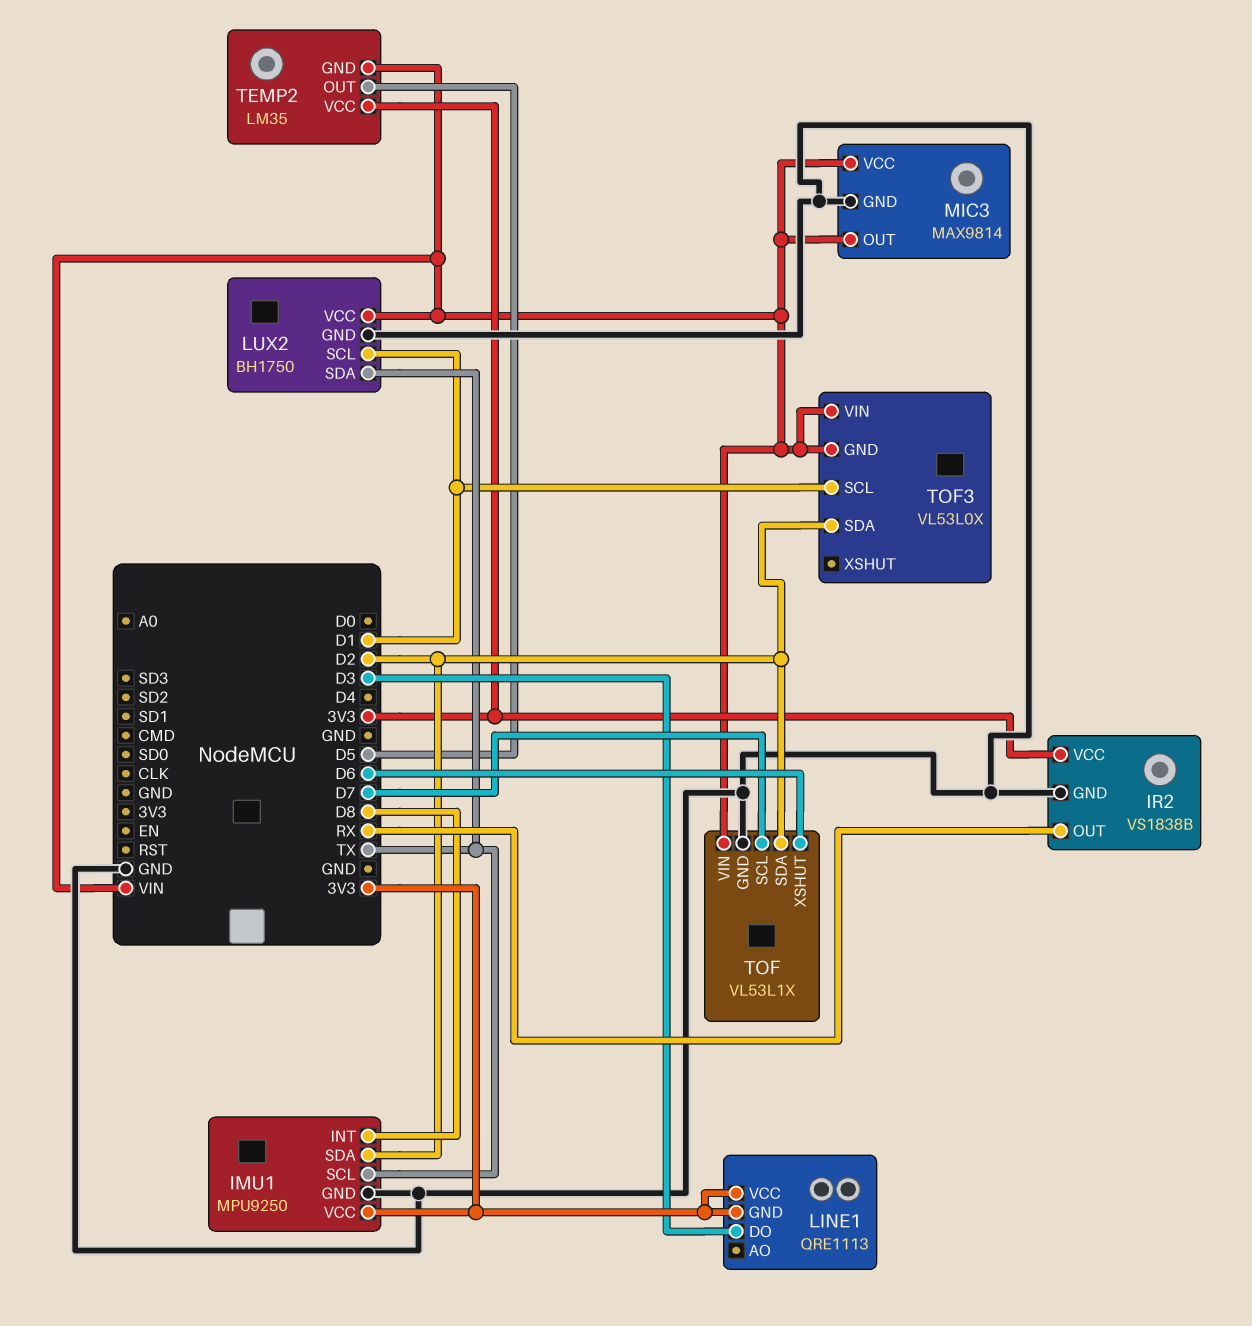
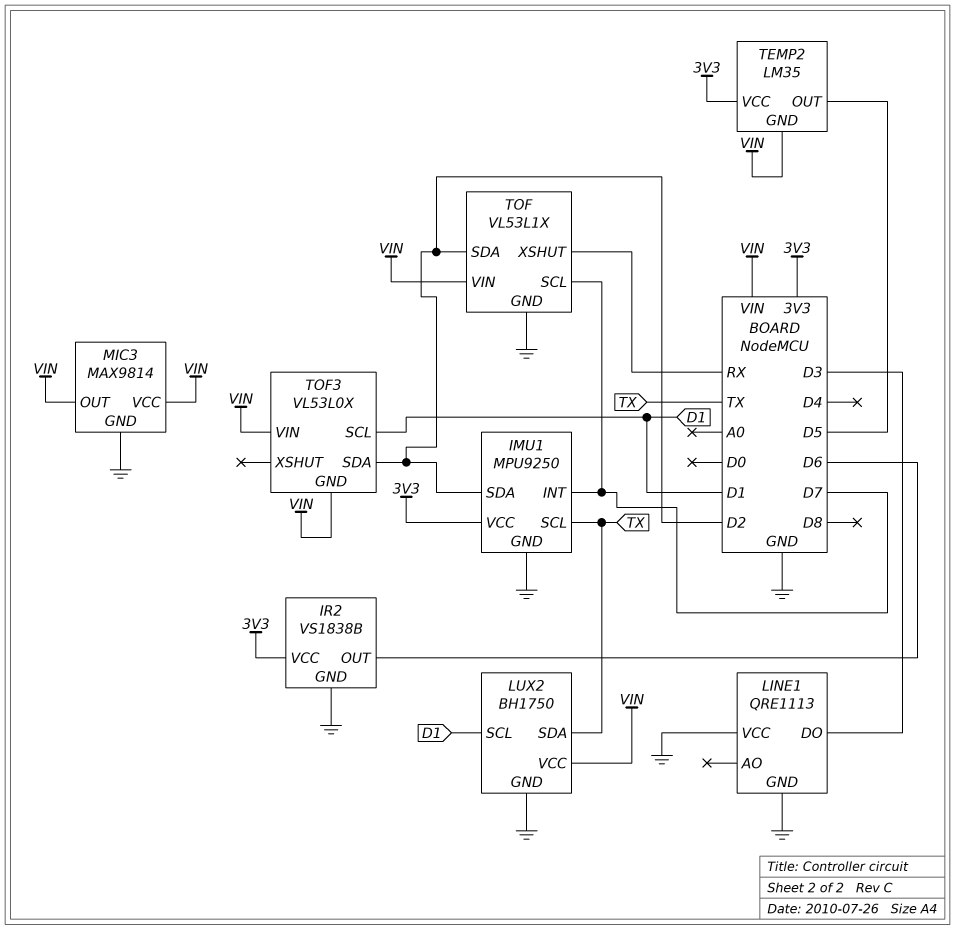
IMU1 pin INT: D8 -> D7
IR2 pin OUT: RX -> D6
LINE1 pin GND: 3V3 -> GND
LINE1 pin VCC: 3V3 -> GND
TOF pin XSHUT: D6 -> RX

